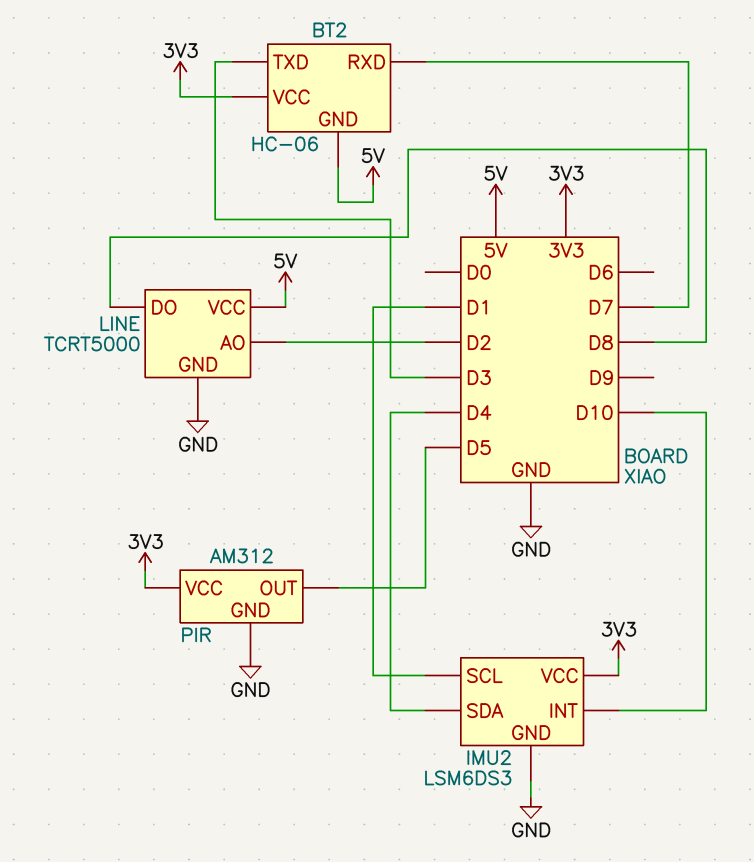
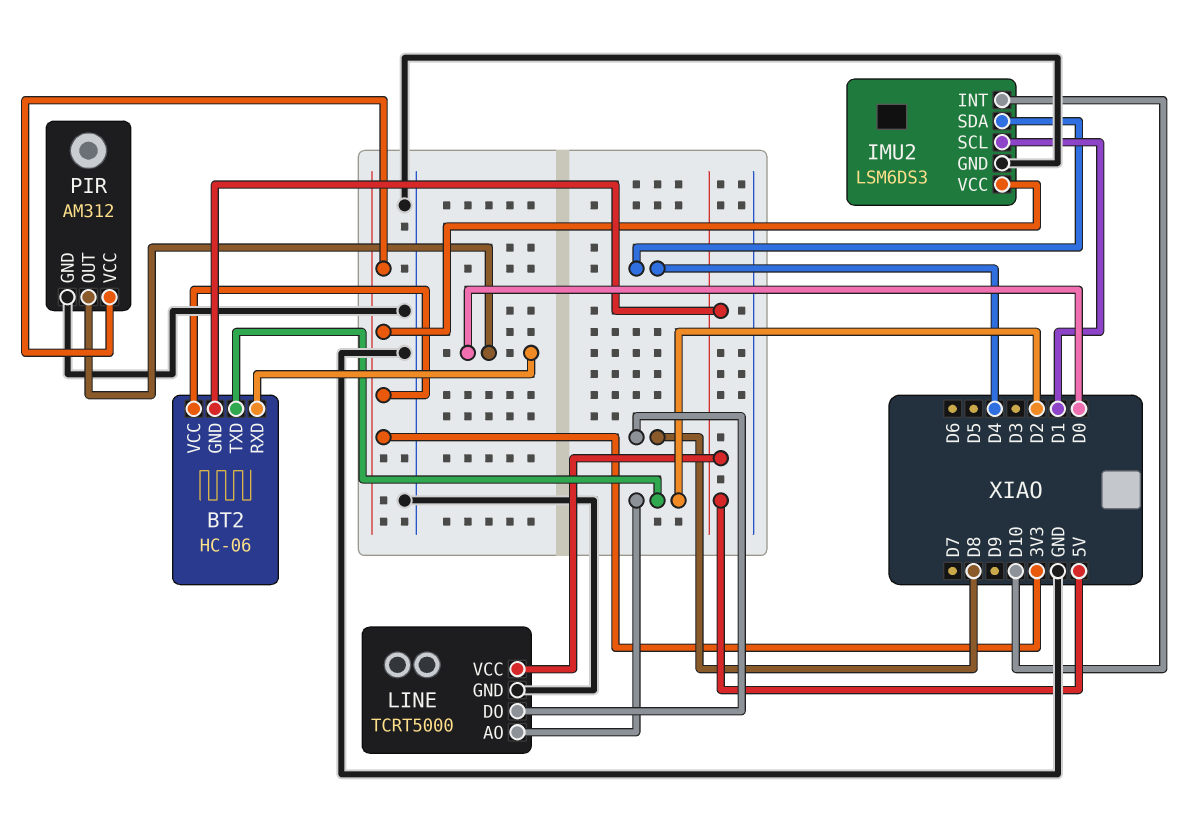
BT2 pin RXD: D7 -> D0
BT2 pin TXD: D3 -> D2
PIR pin OUT: D5 -> D0

